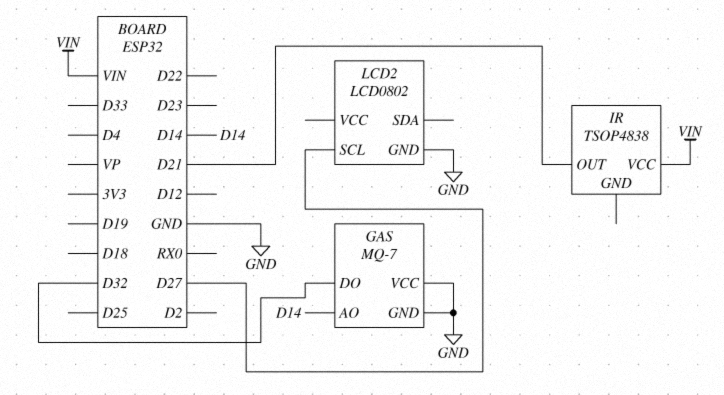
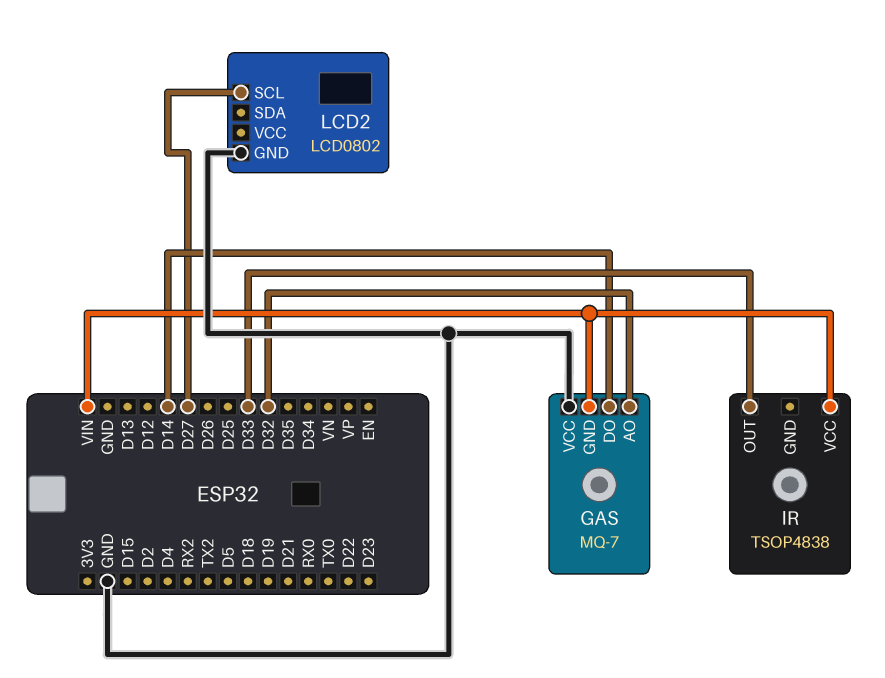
GAS pin AO: D14 -> D32
GAS pin DO: D32 -> D14
GAS pin GND: GND -> VIN
IR pin OUT: D21 -> D33

